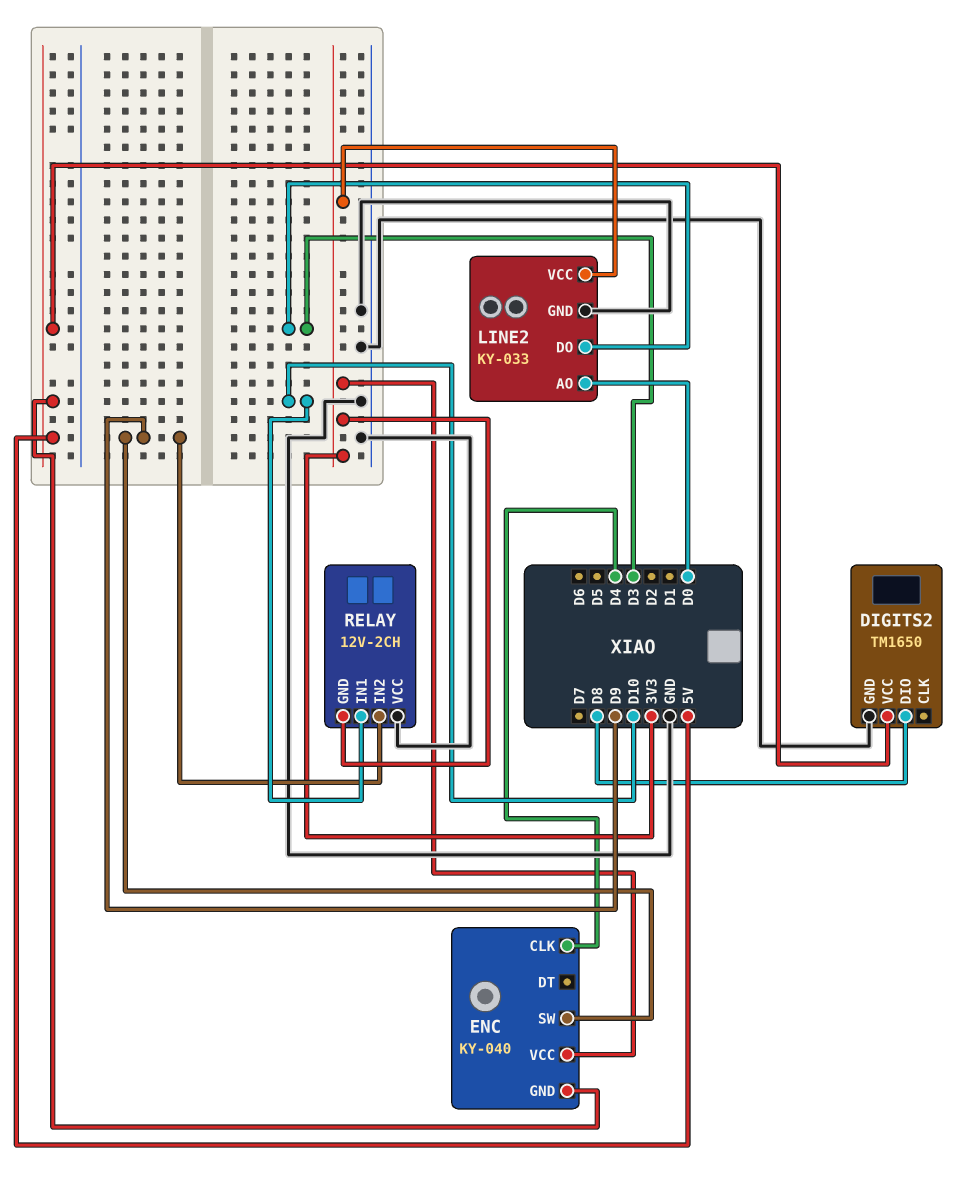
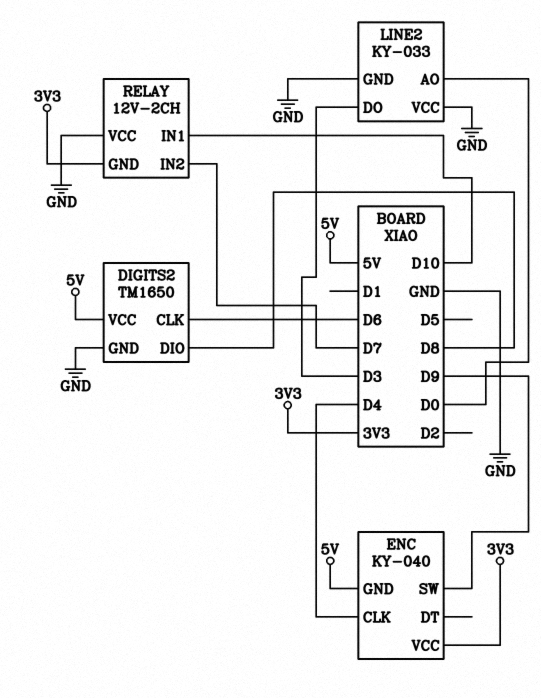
DIGITS2 pin CLK: none -> D6
LINE2 pin VCC: 3V3 -> GND
RELAY pin IN2: D9 -> D7

